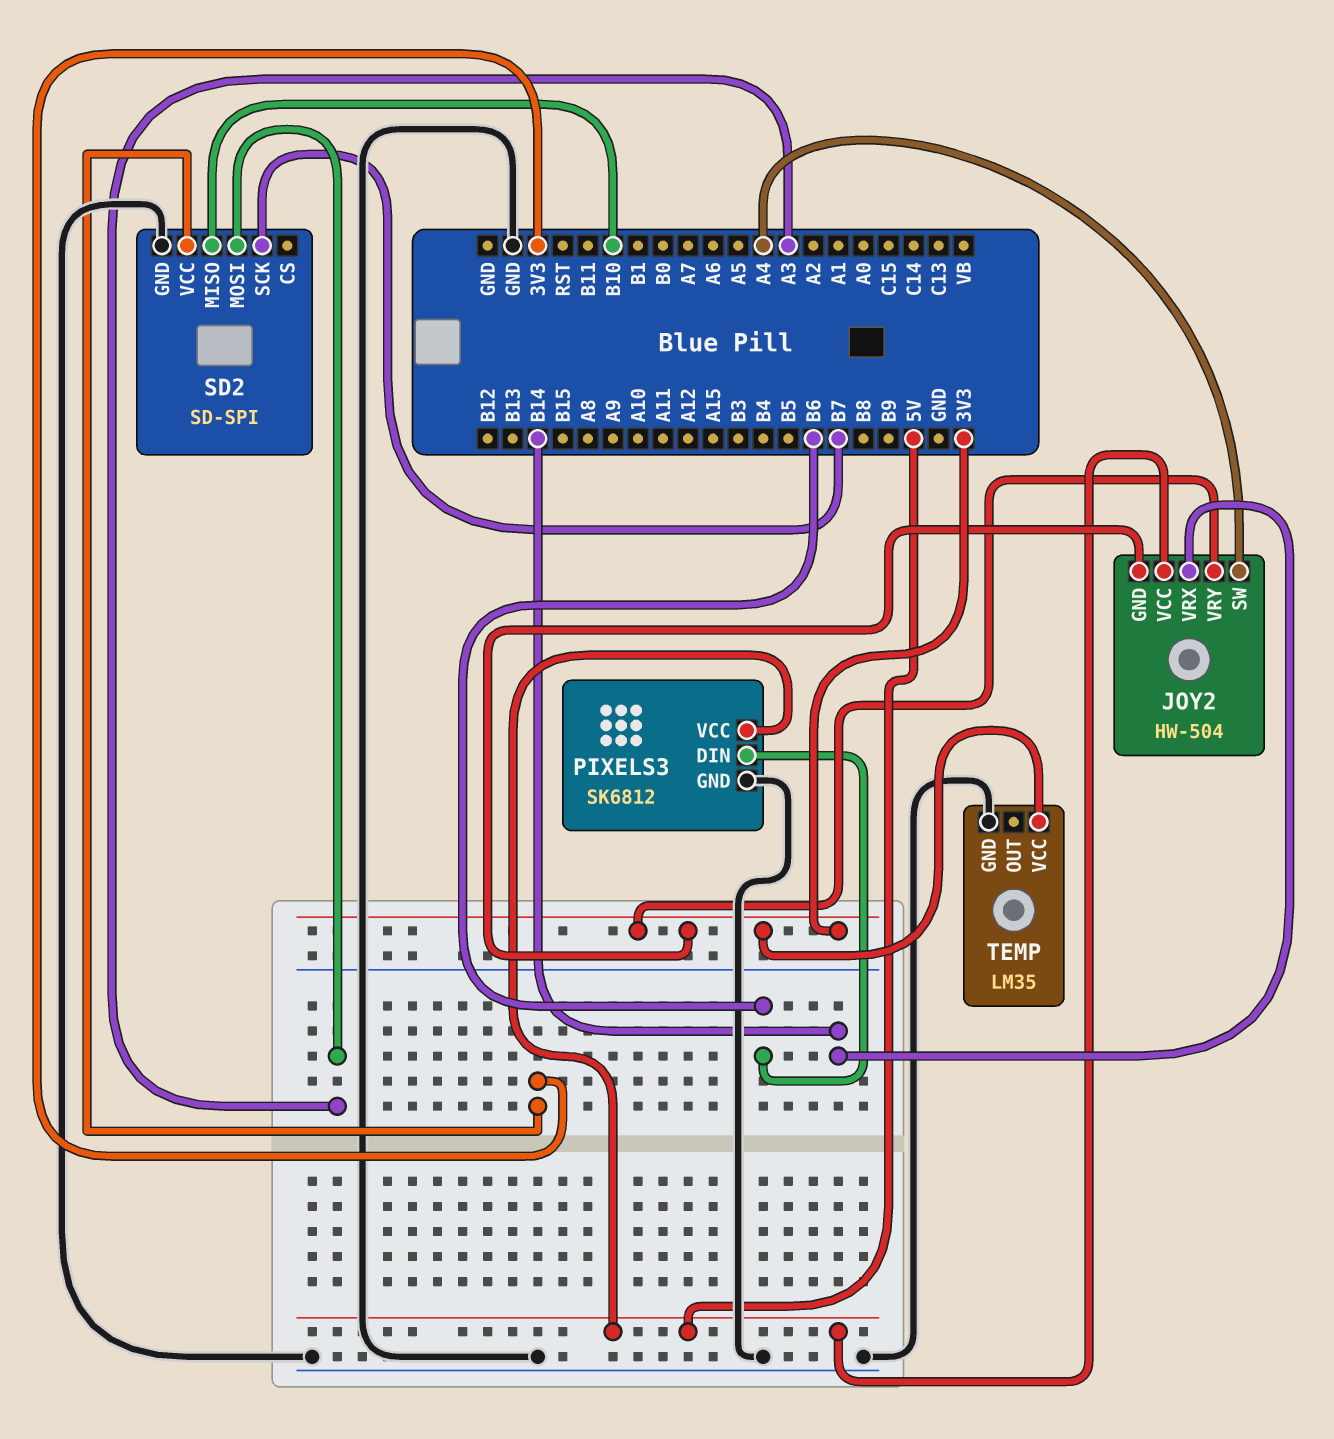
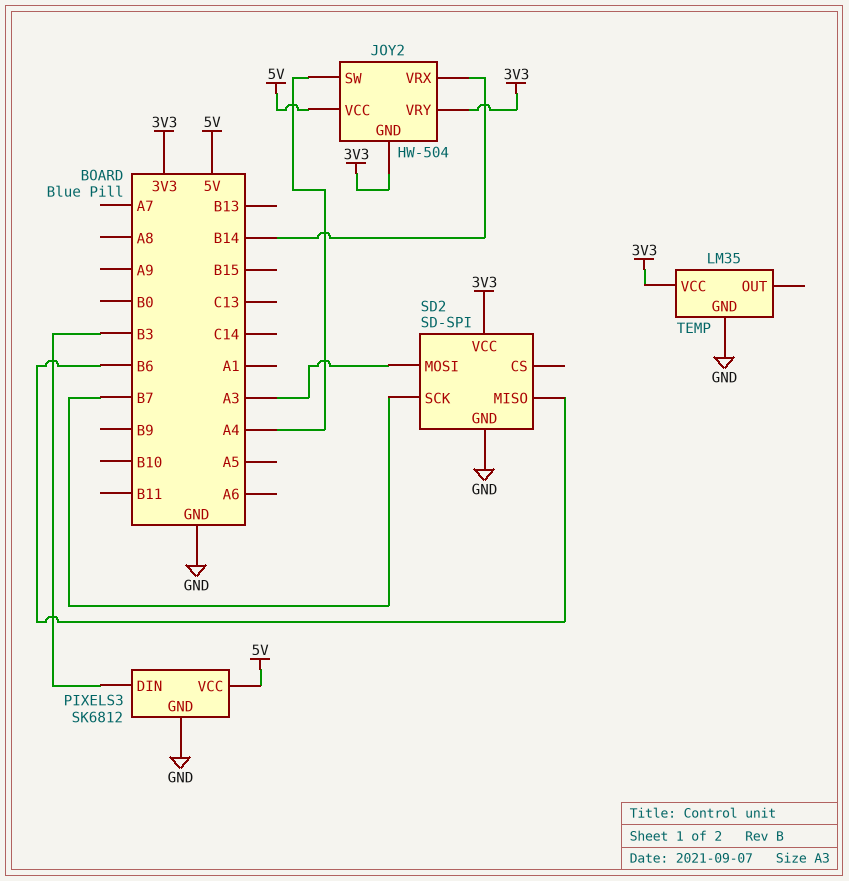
PIXELS3 pin DIN: B6 -> B3
SD2 pin MISO: B10 -> B6

